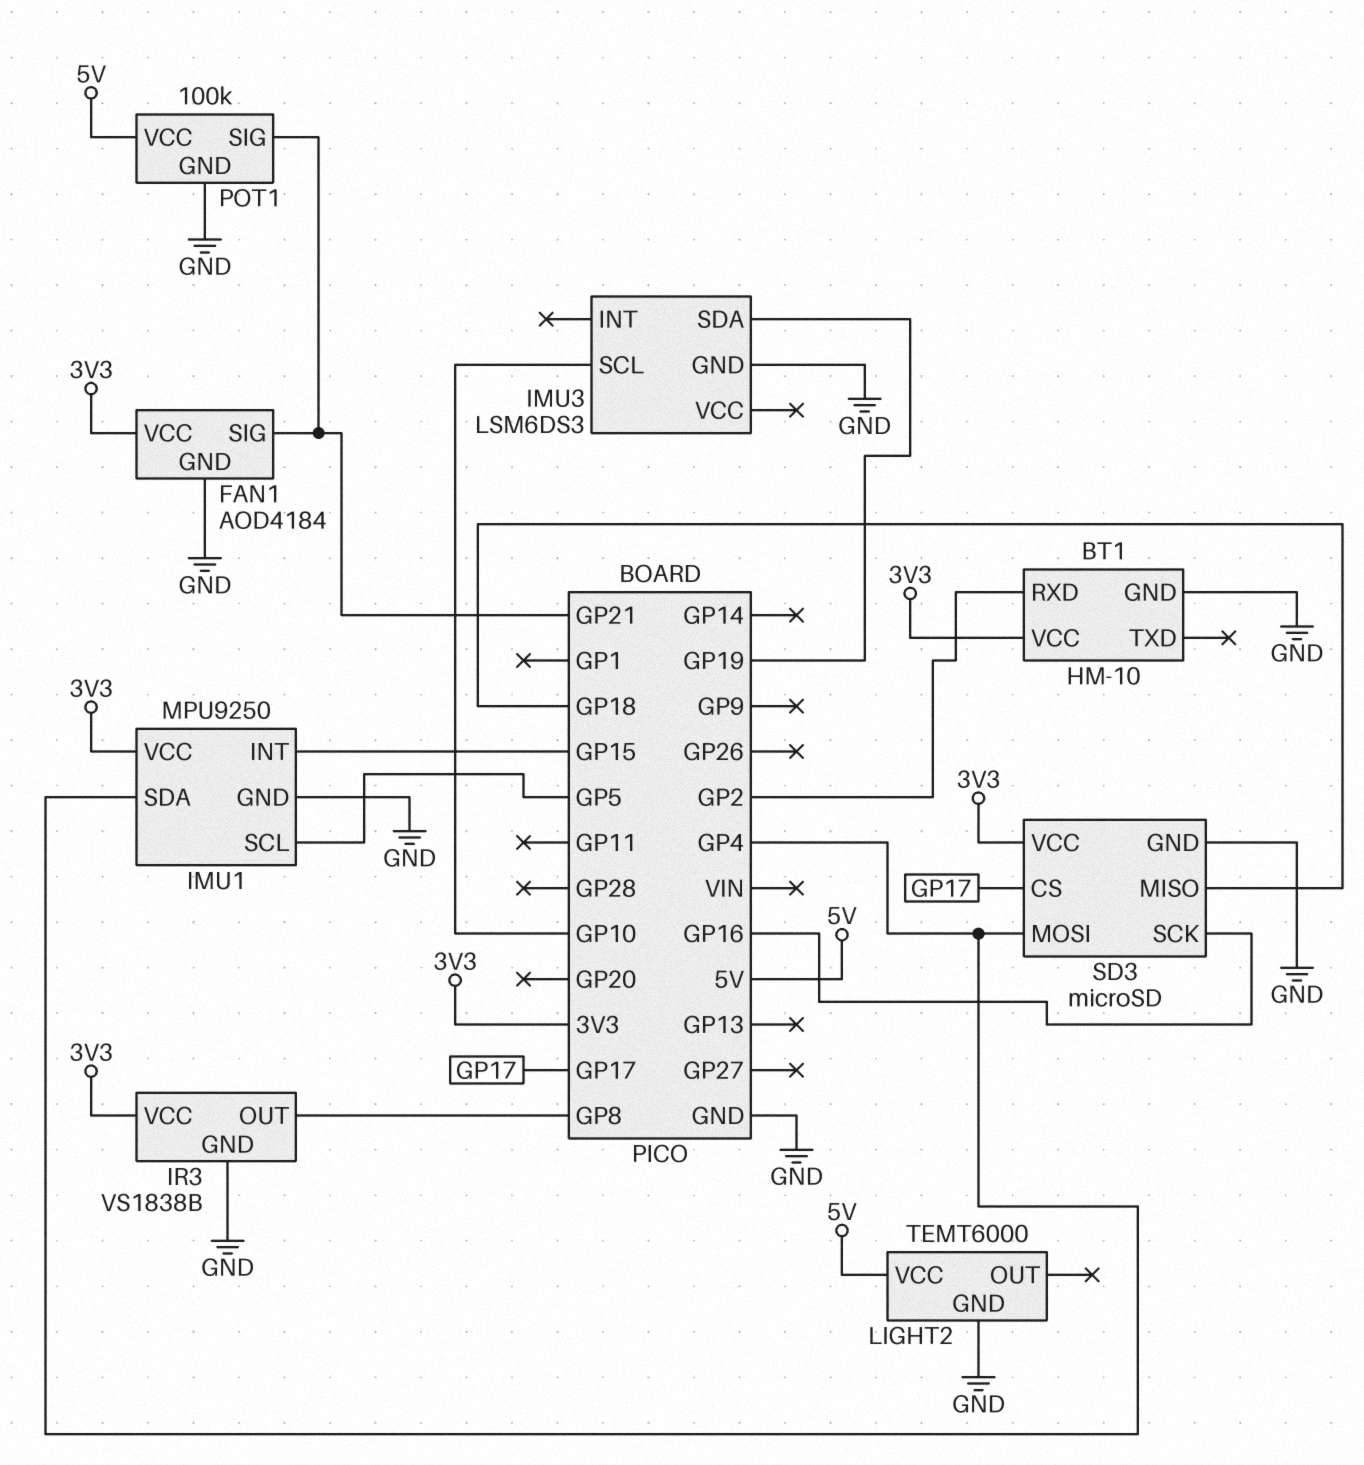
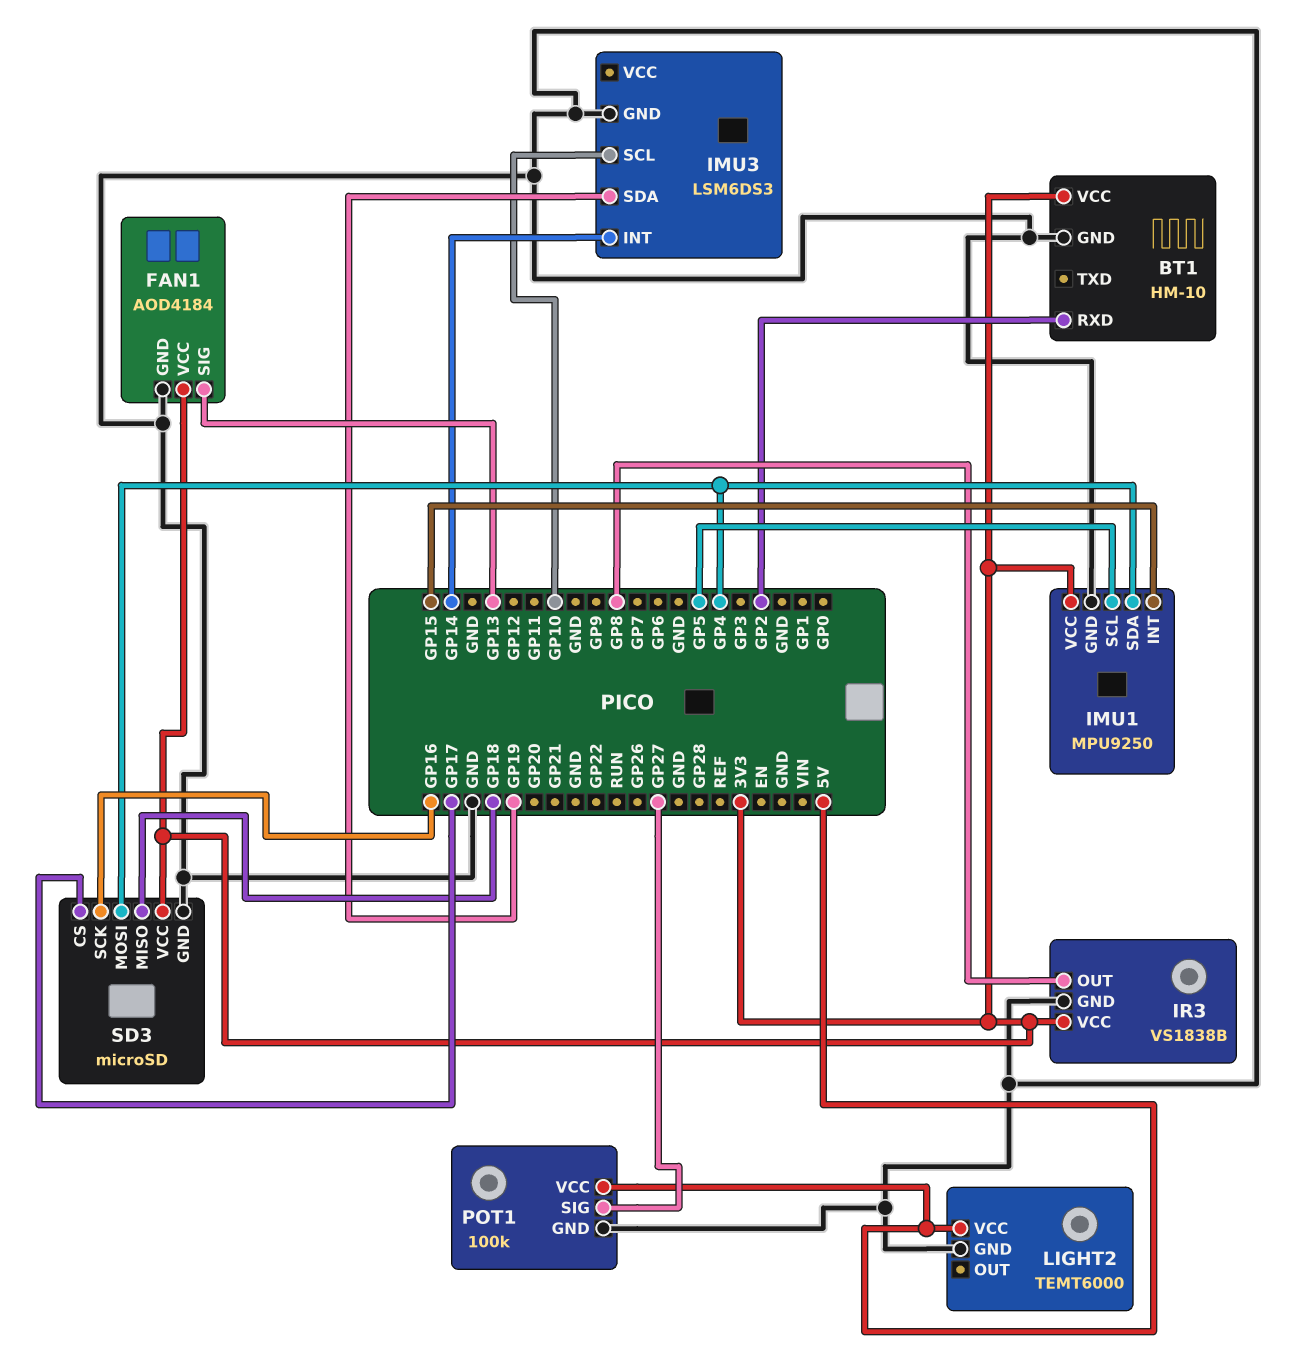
FAN1 pin SIG: GP21 -> GP13
IMU3 pin INT: none -> GP14
POT1 pin SIG: GP21 -> GP27

